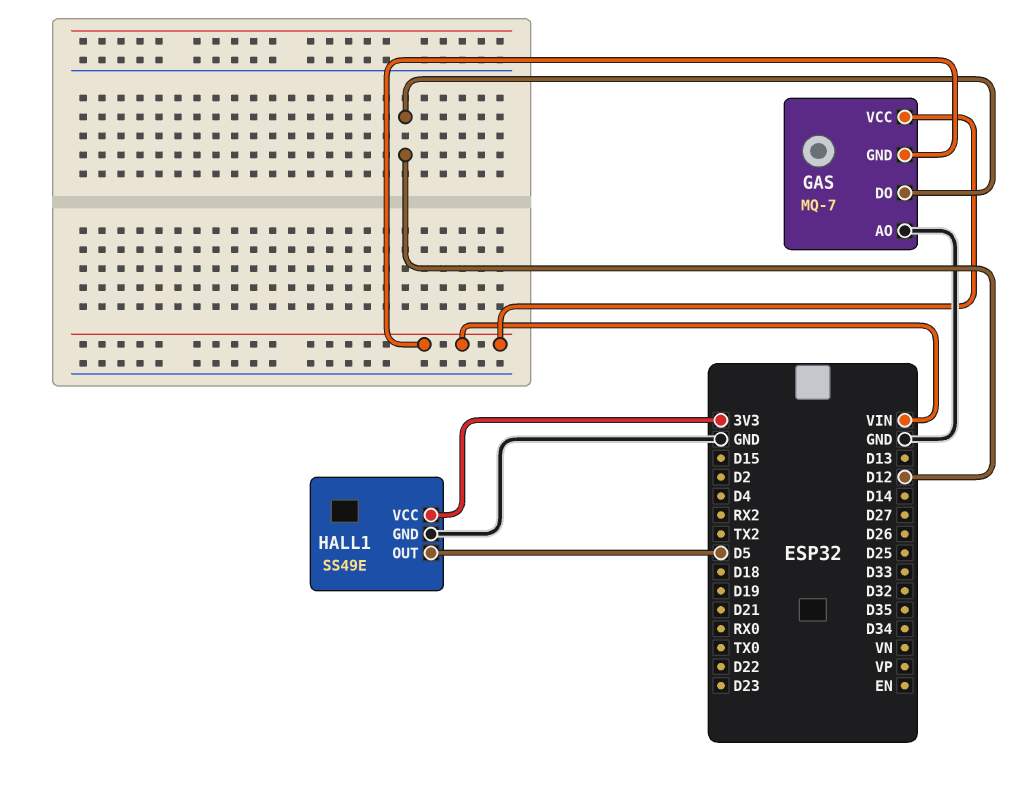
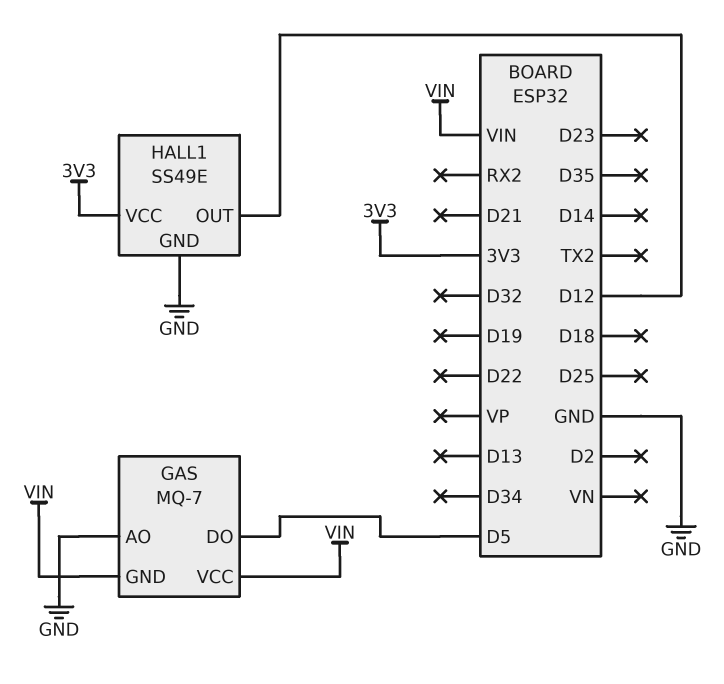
GAS pin DO: D12 -> D5
HALL1 pin OUT: D5 -> D12

